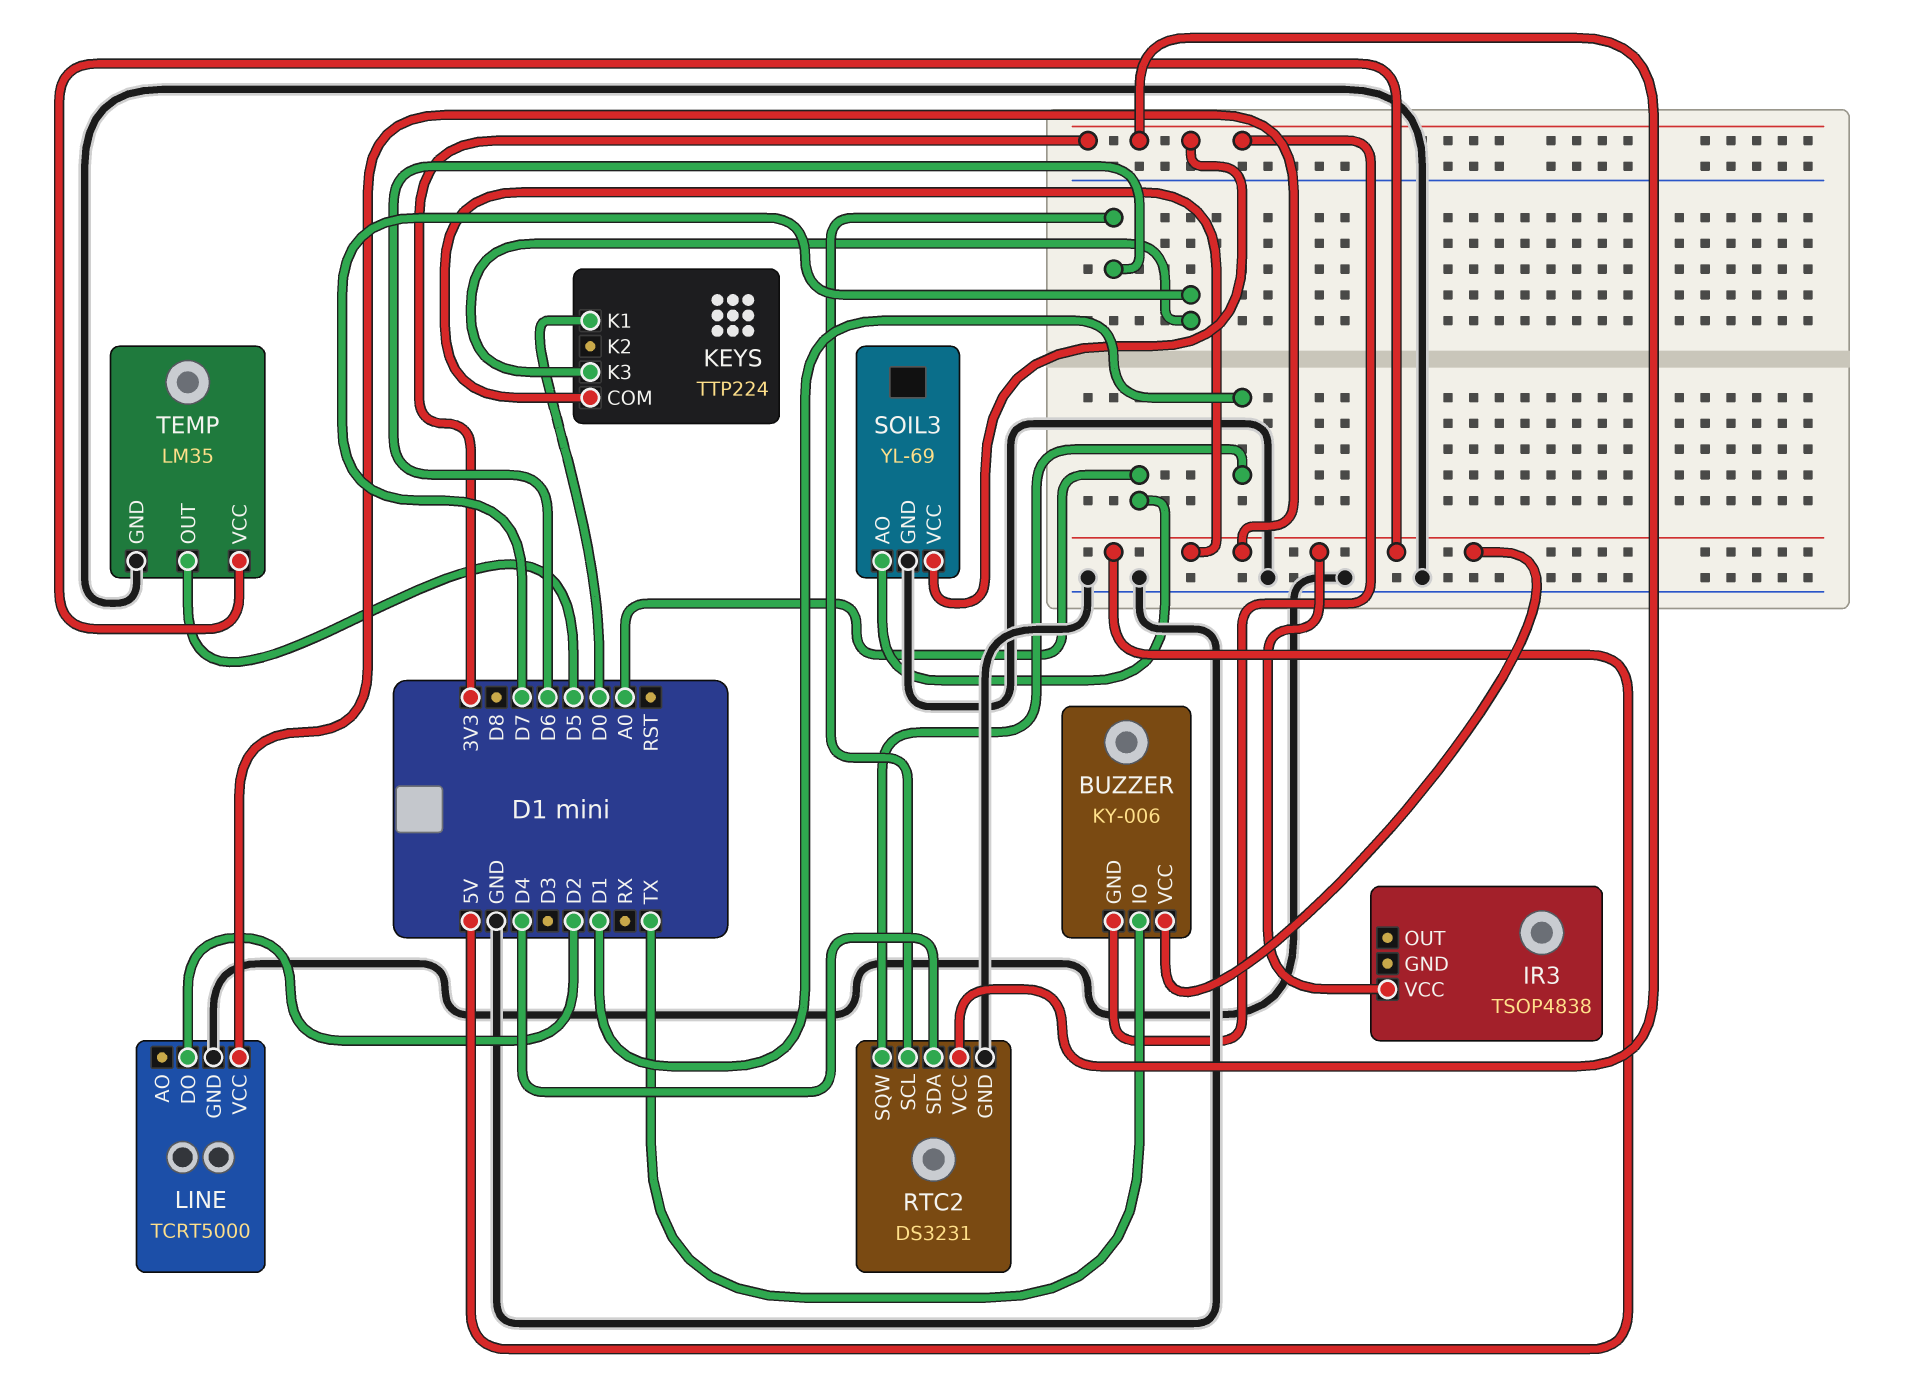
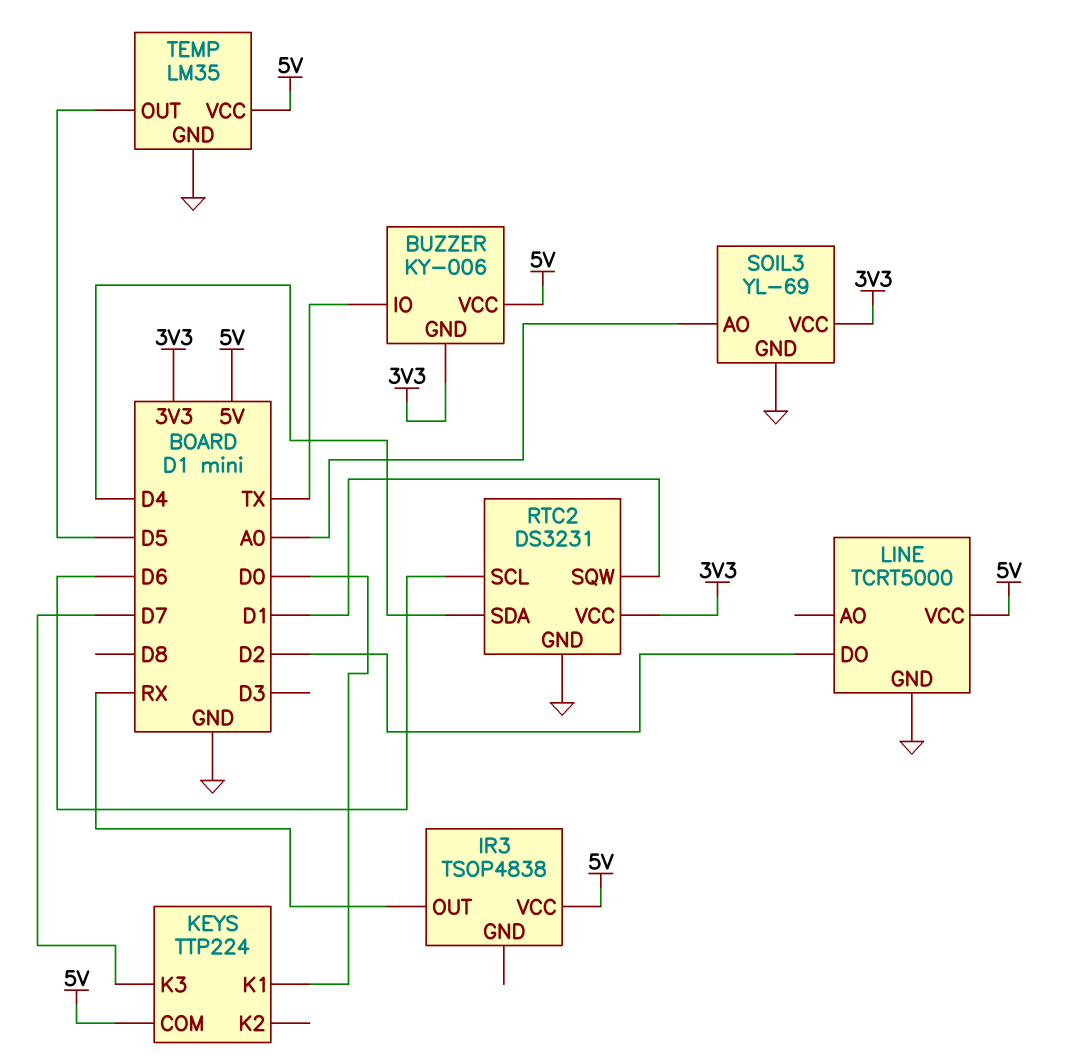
IR3 pin OUT: none -> RX

